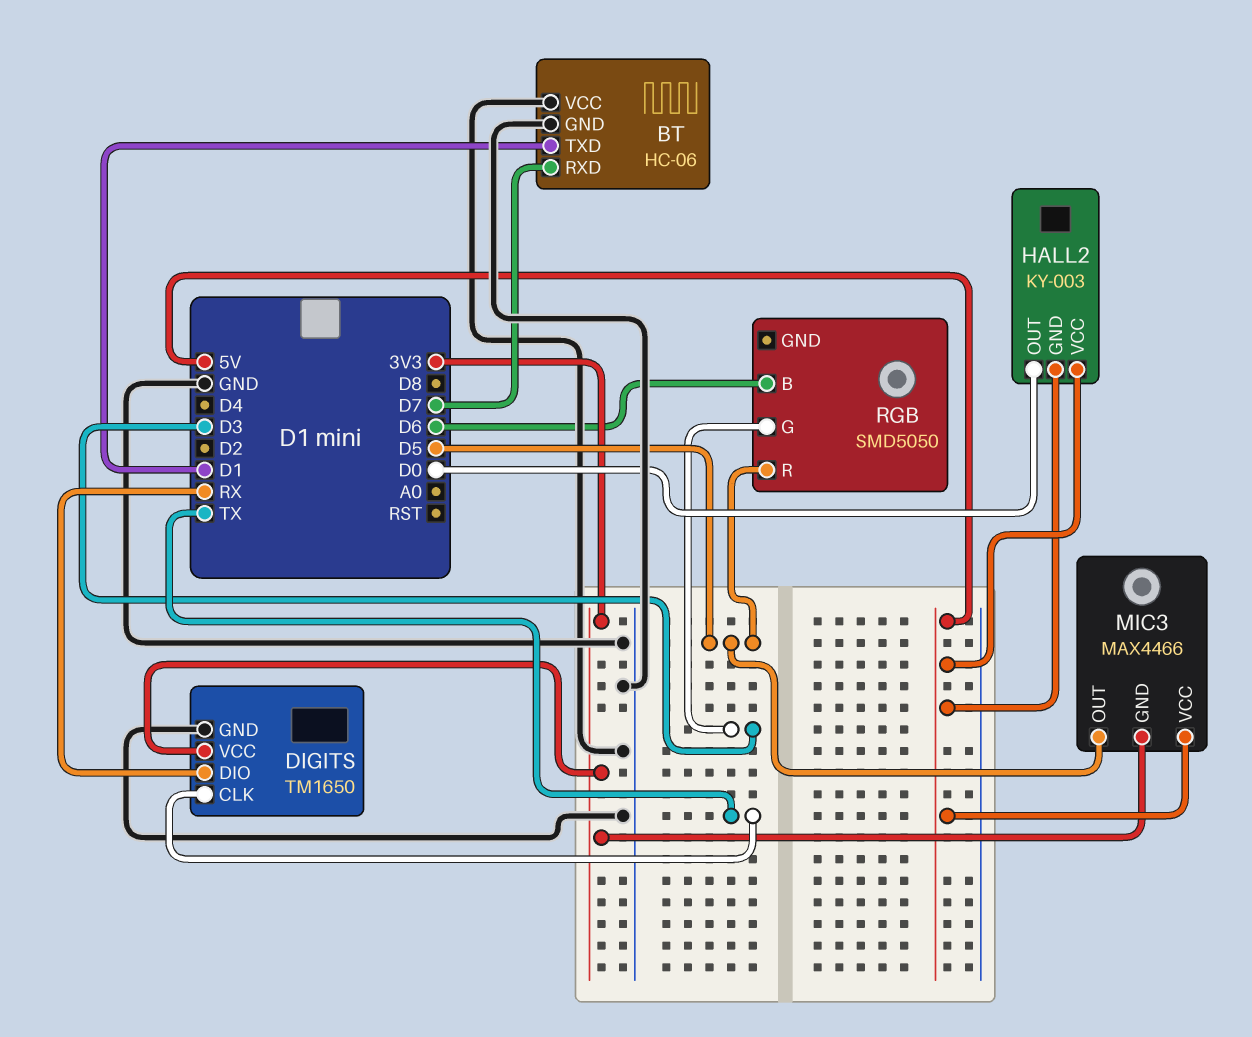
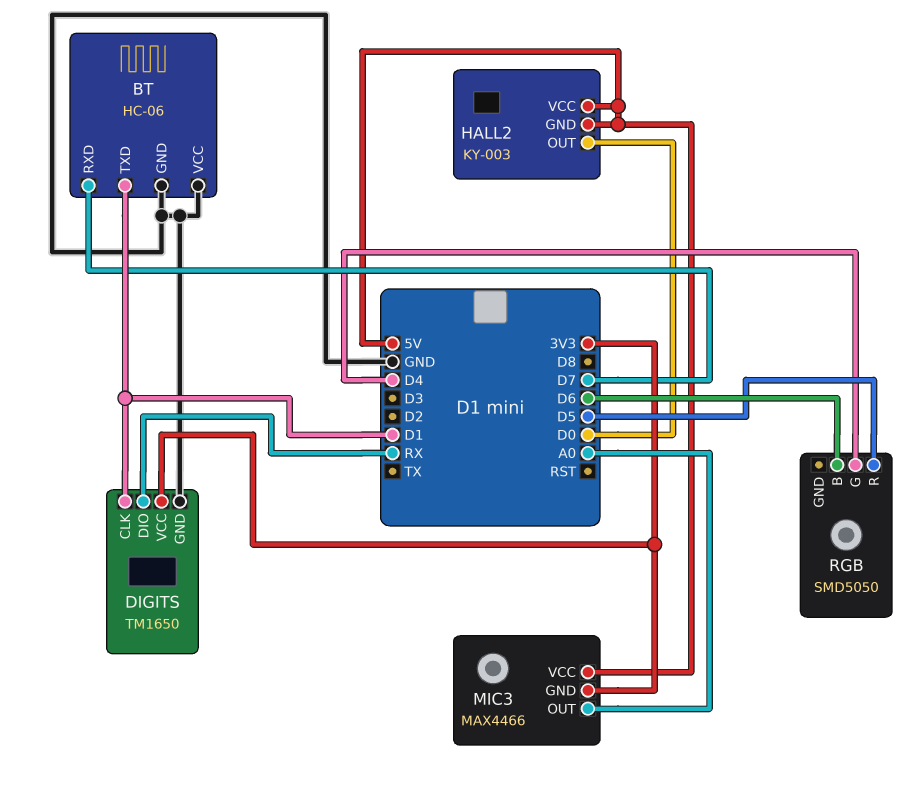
DIGITS pin CLK: TX -> D1
MIC3 pin OUT: D5 -> A0
RGB pin G: D3 -> D4

